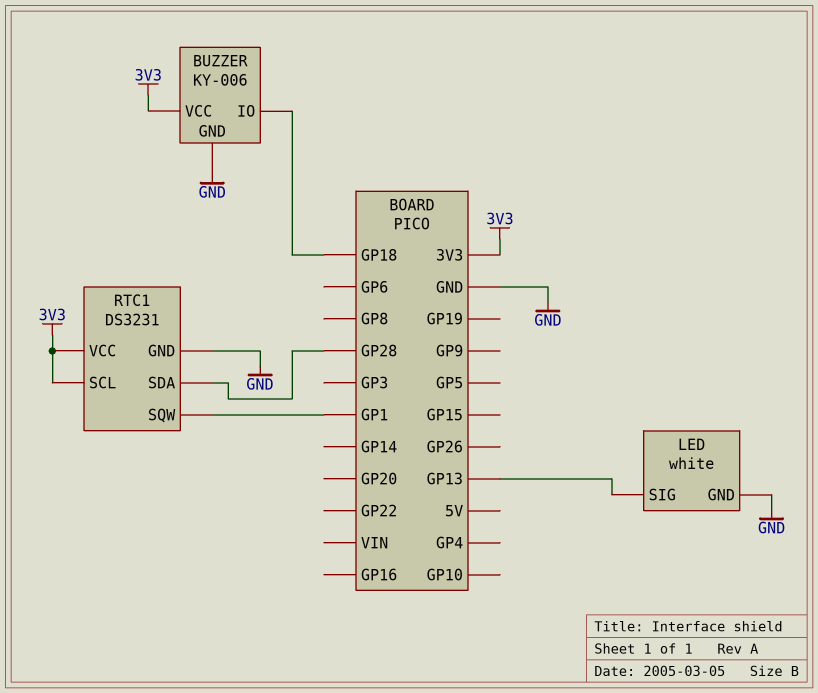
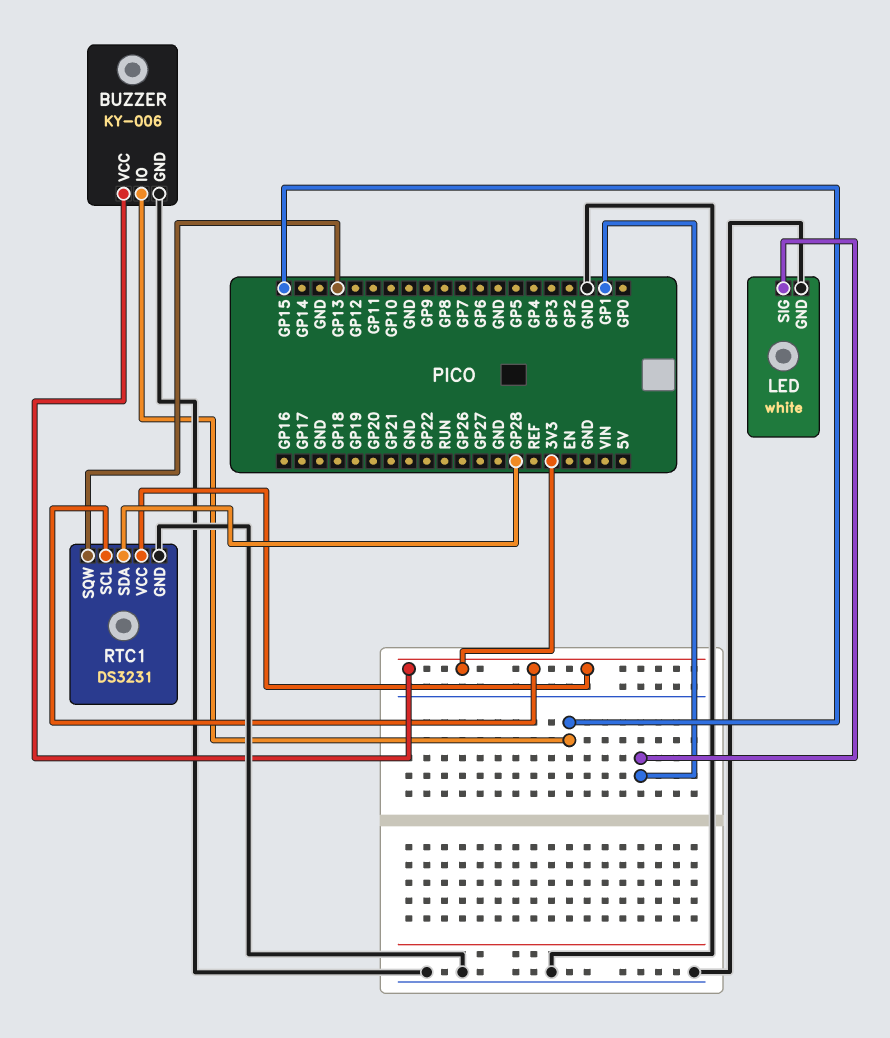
BUZZER pin IO: GP18 -> GP15
LED pin SIG: GP13 -> GP1
RTC1 pin SQW: GP1 -> GP13

